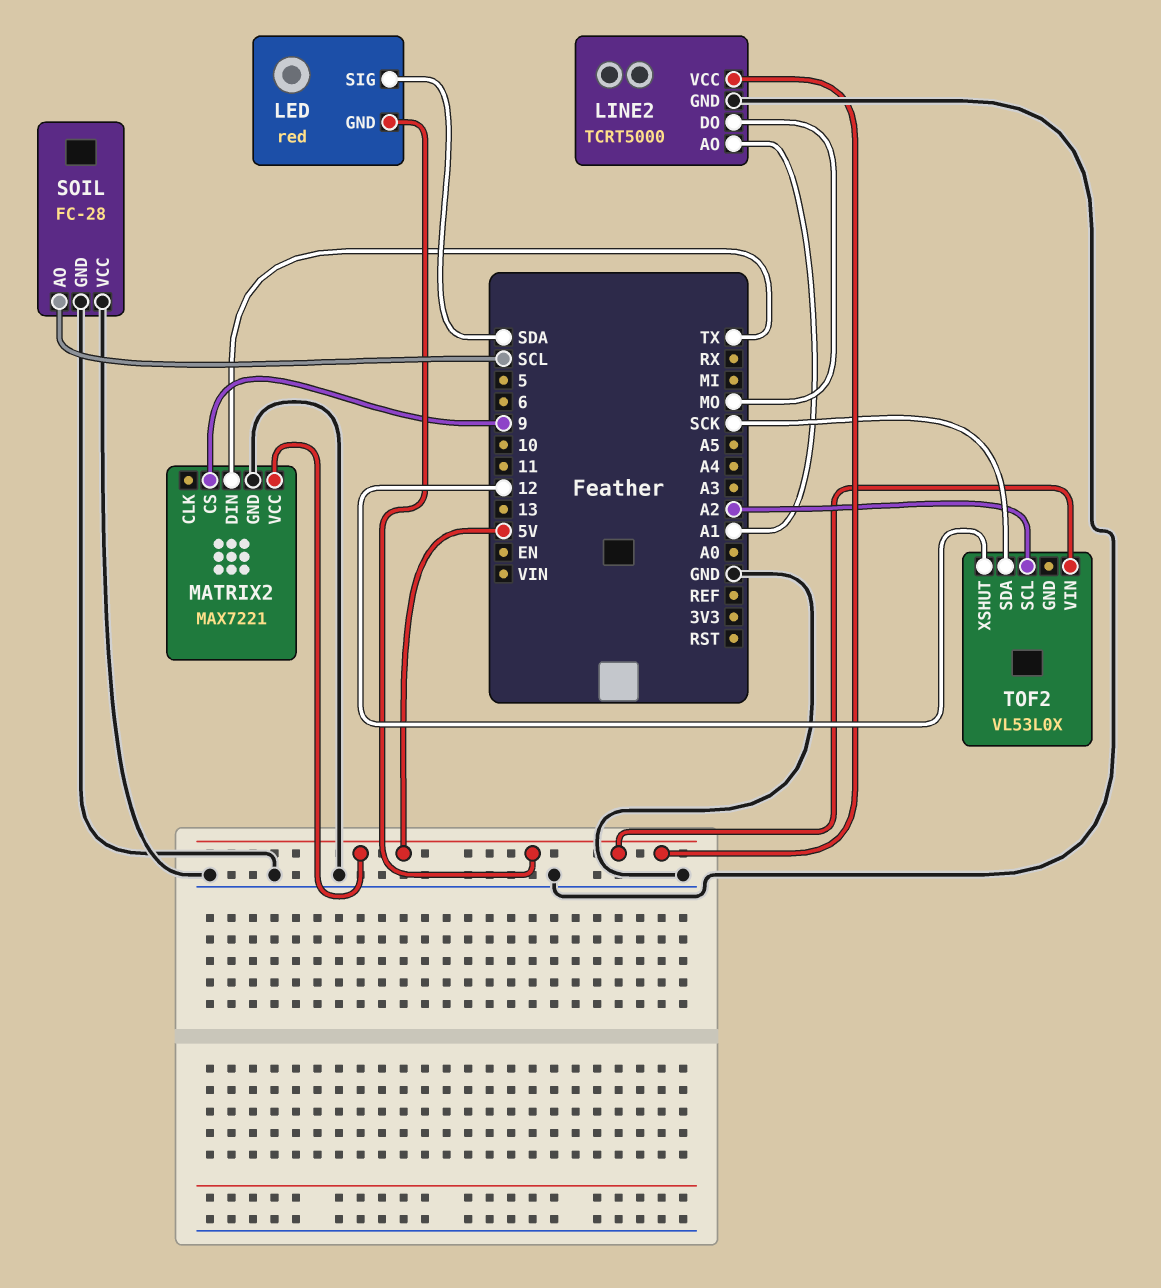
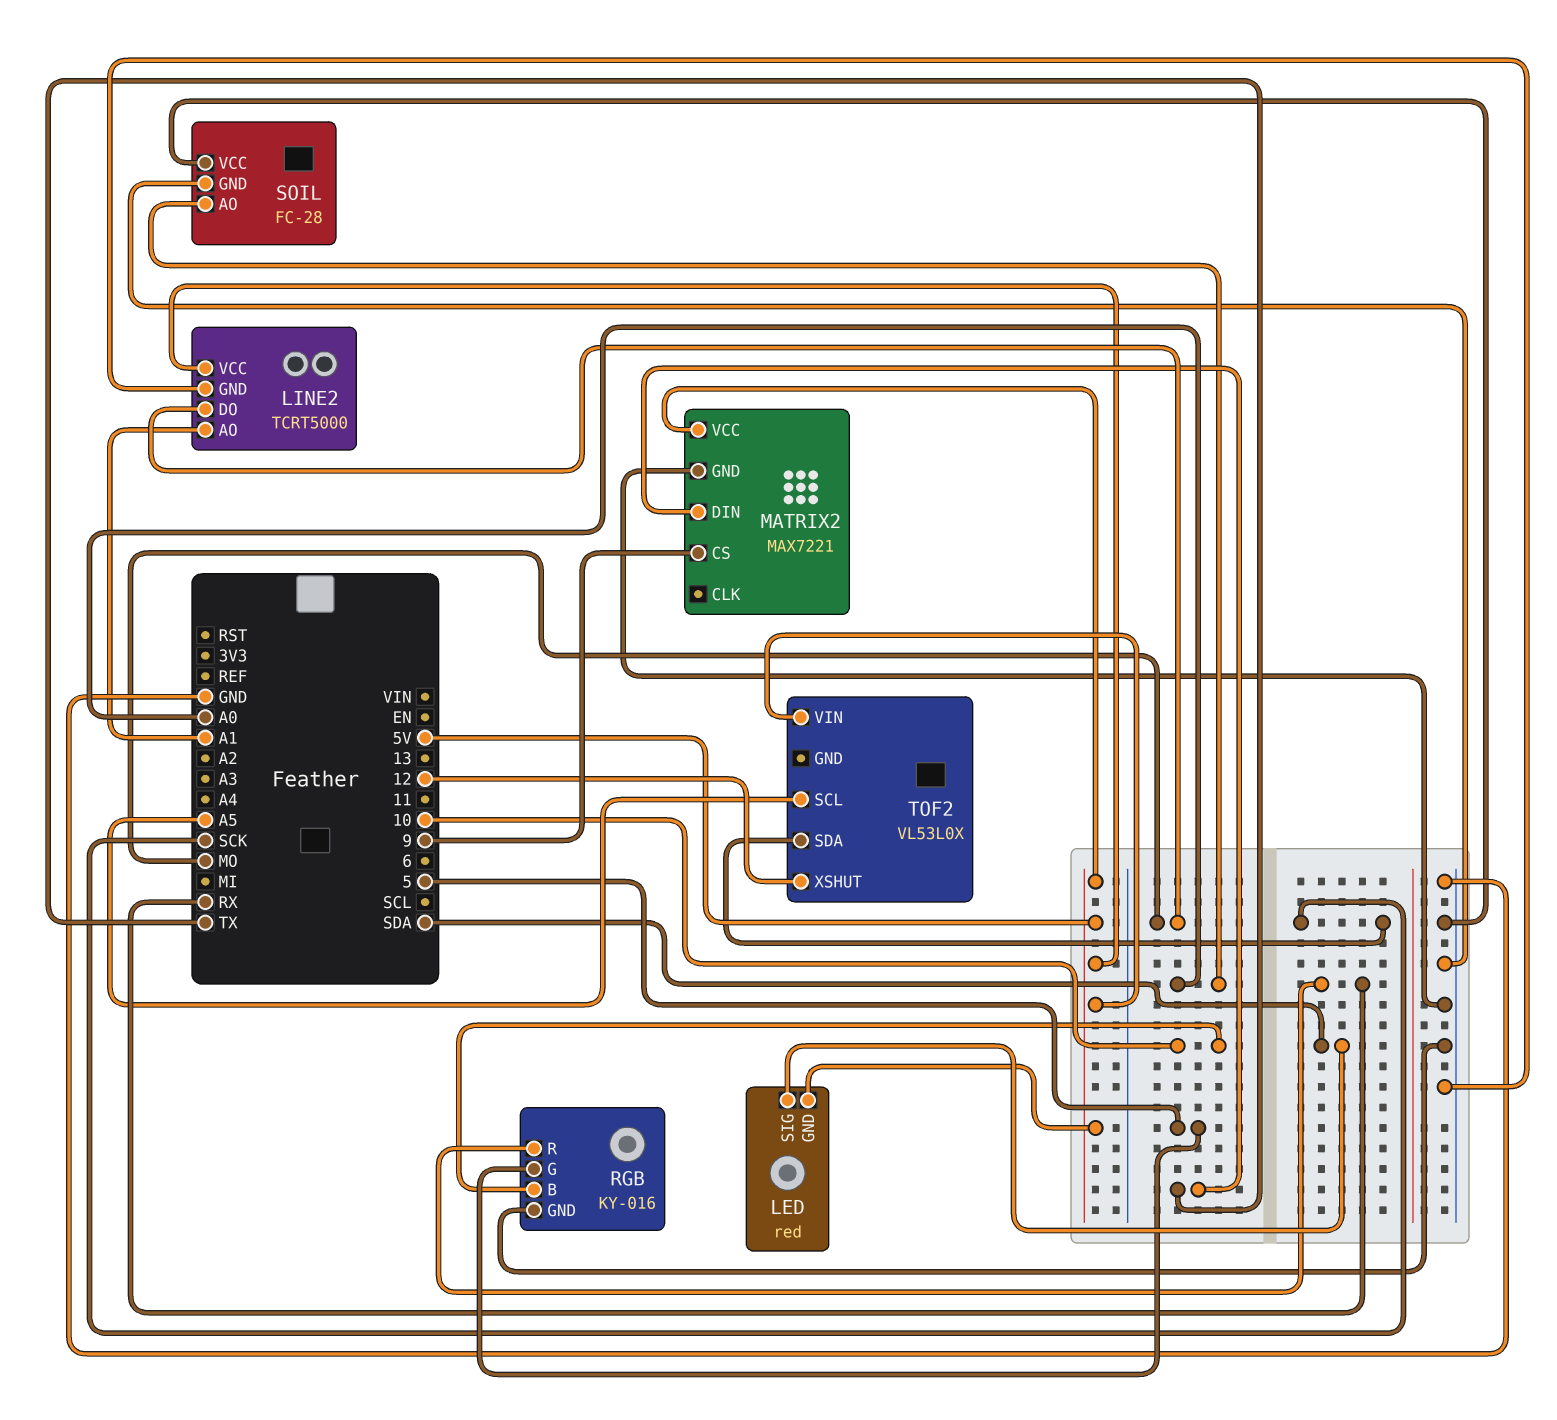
RGB: none -> KY-016
RGB pin B: none -> 10
RGB pin G: none -> 5
RGB pin GND: none -> GND
RGB pin R: none -> RX
SOIL pin AO: SCL -> A0
TOF2 pin SCL: A2 -> A5

